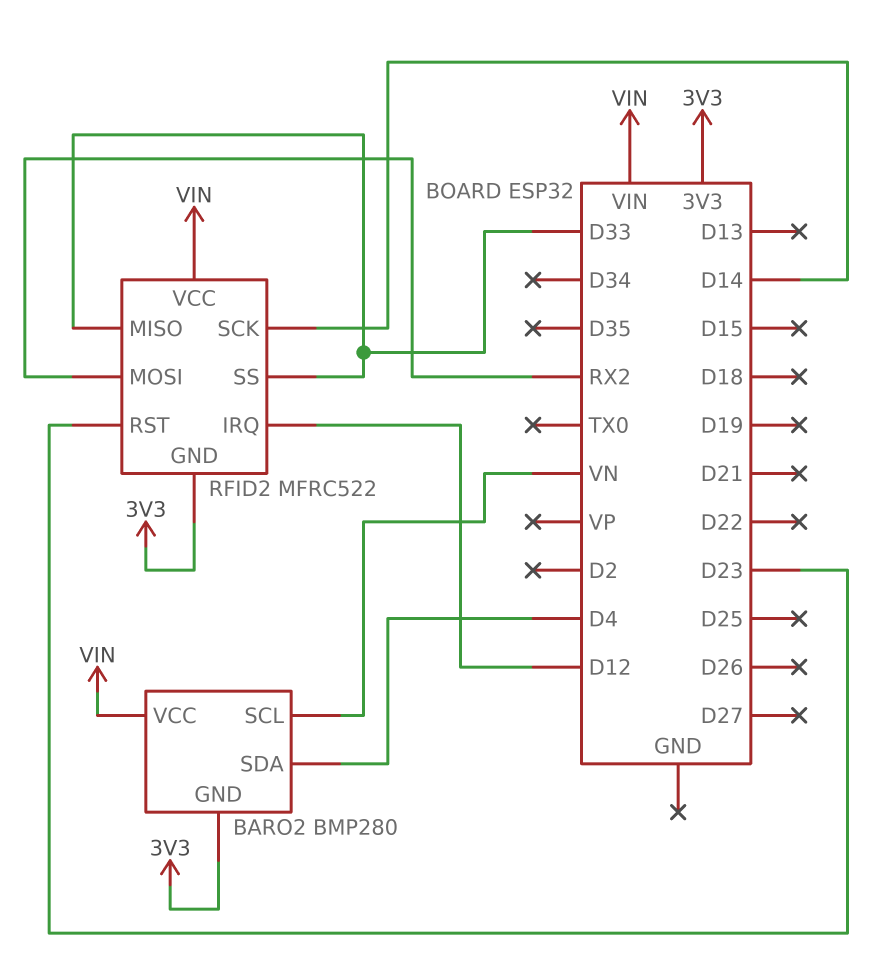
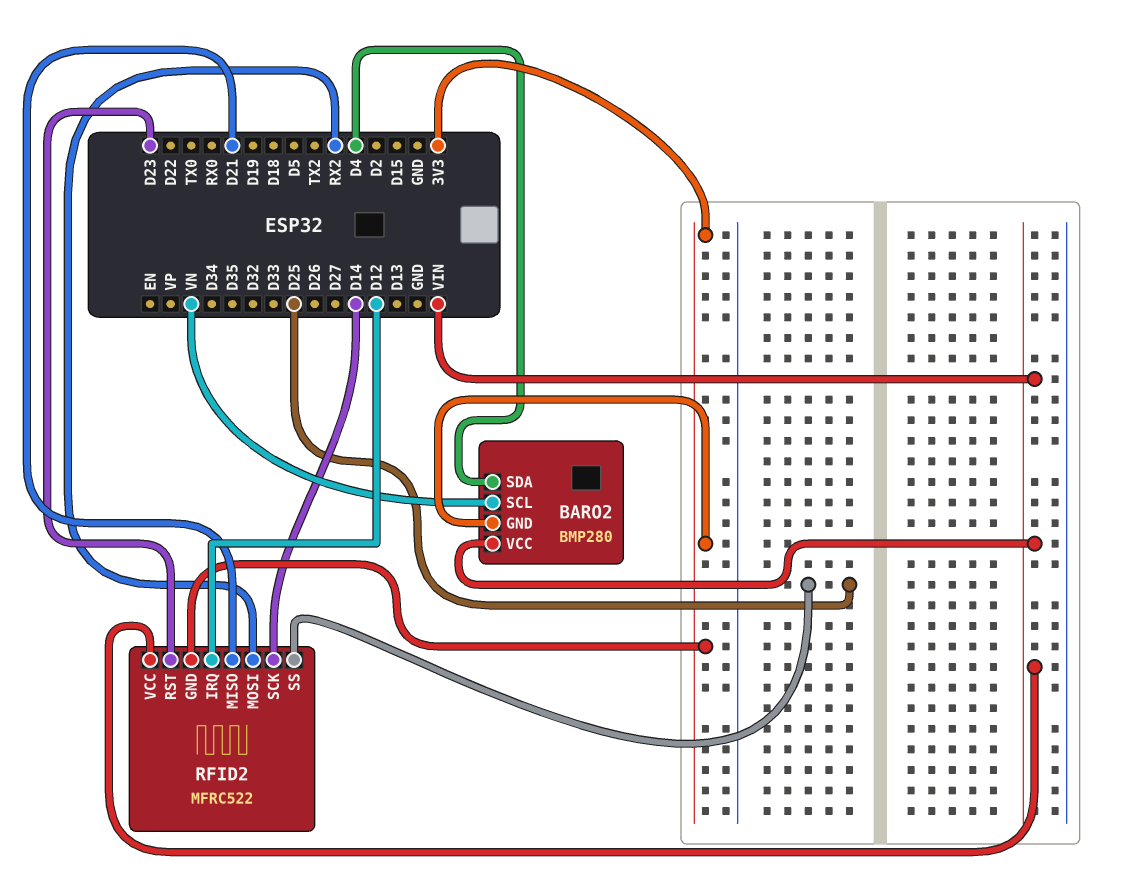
RFID2 pin MISO: D33 -> D21
RFID2 pin SS: D33 -> D25

